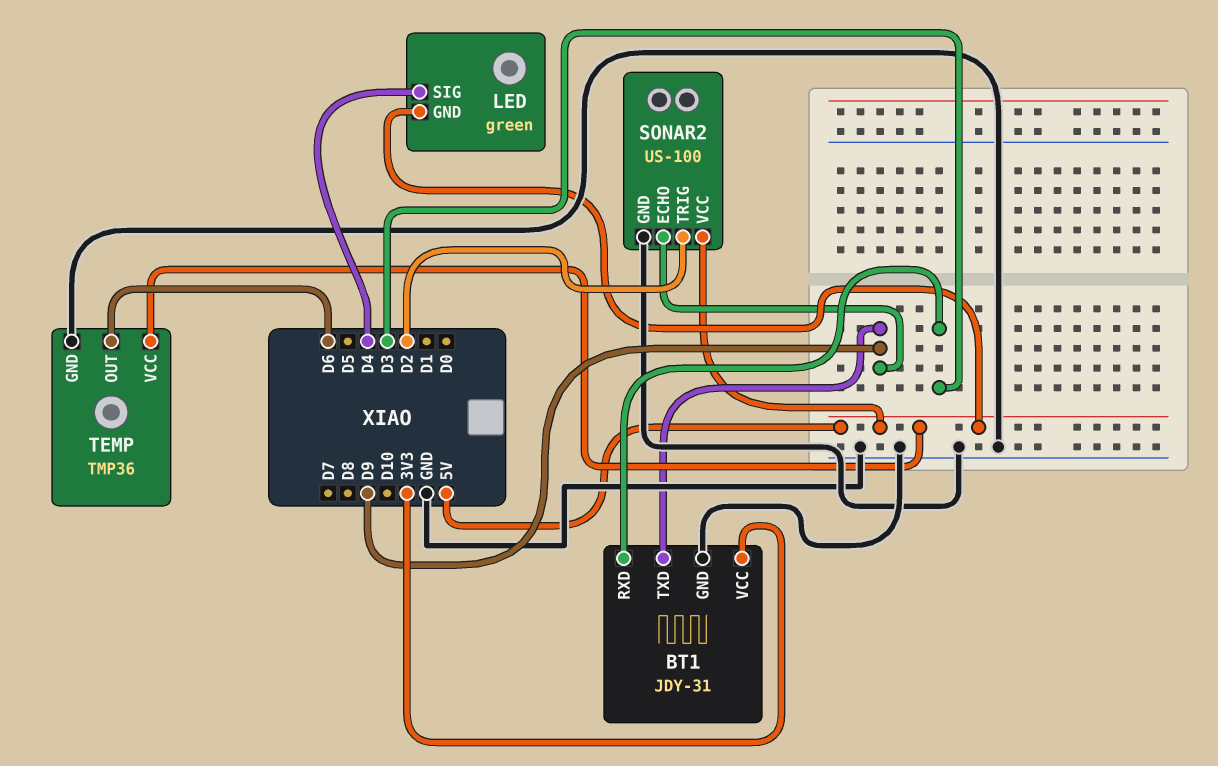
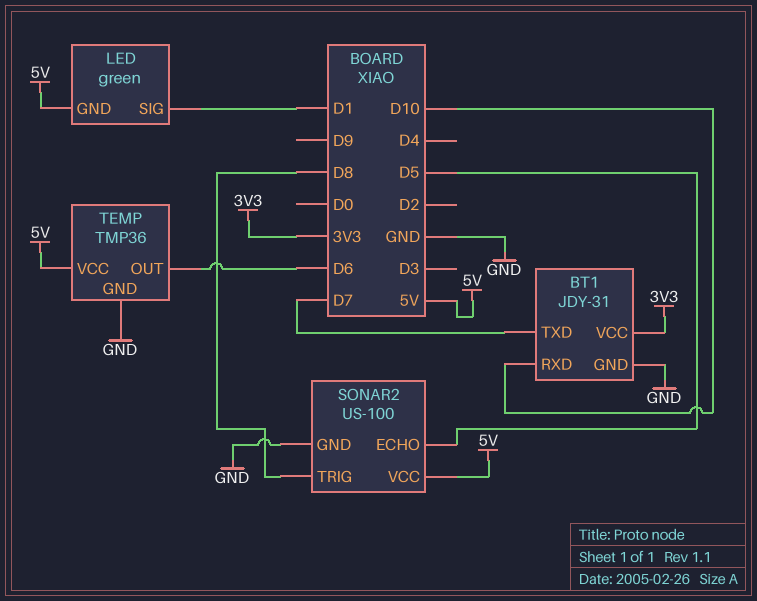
BT1 pin RXD: D3 -> D10
BT1 pin TXD: D9 -> D7
LED pin SIG: D4 -> D1
SONAR2 pin ECHO: D9 -> D5
SONAR2 pin TRIG: D2 -> D8

